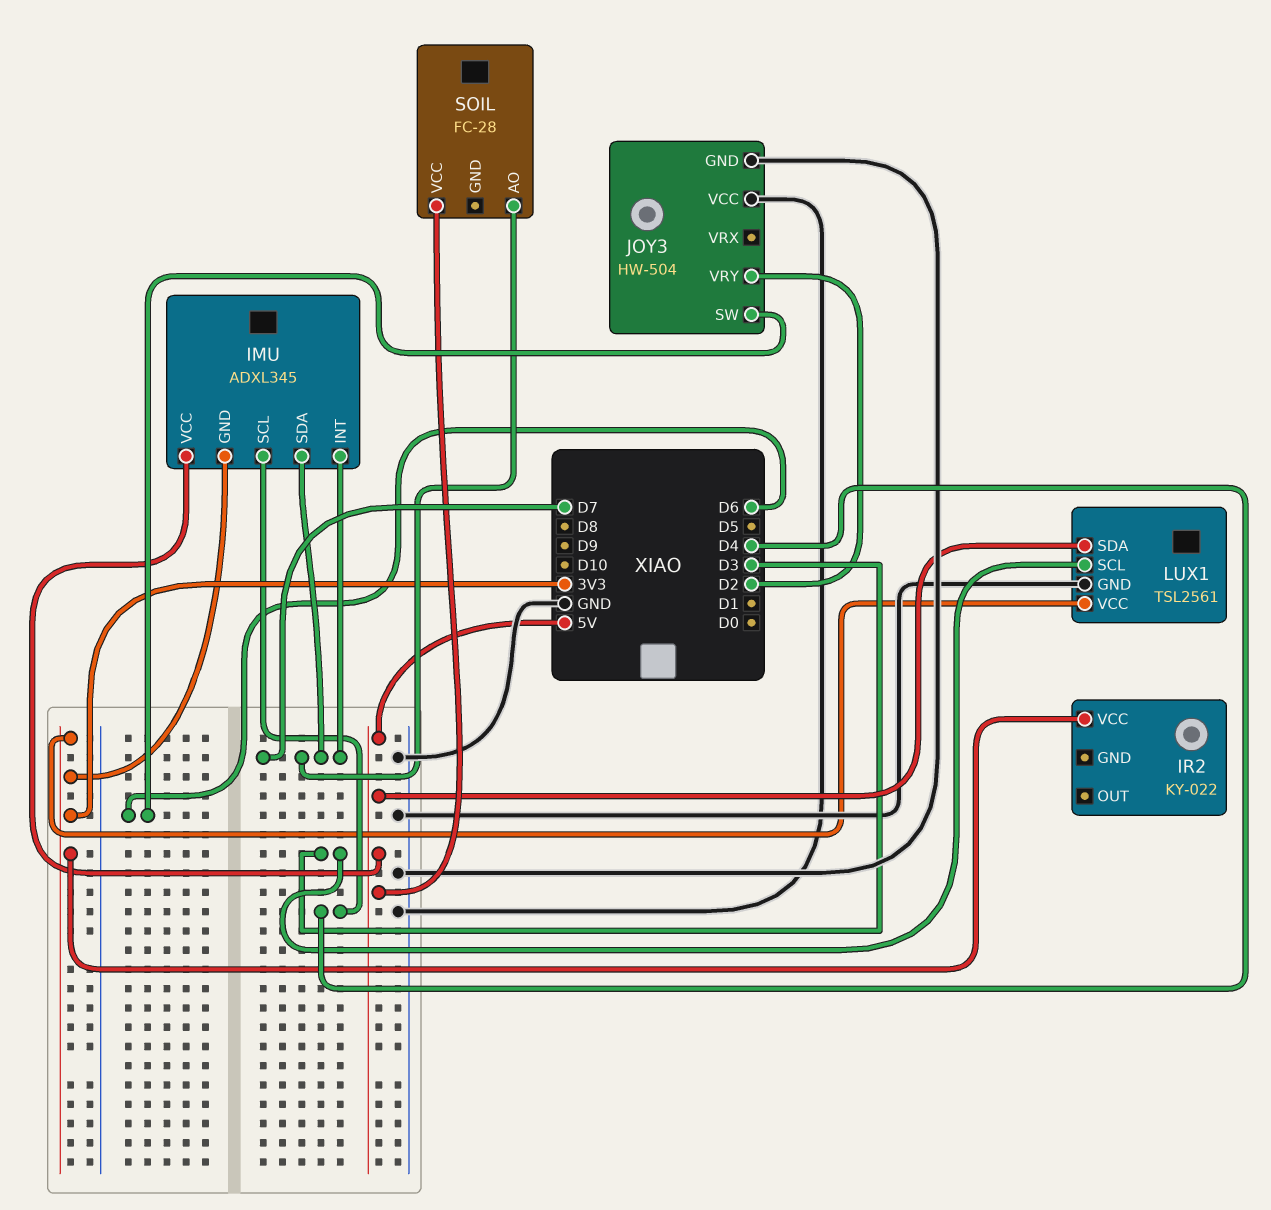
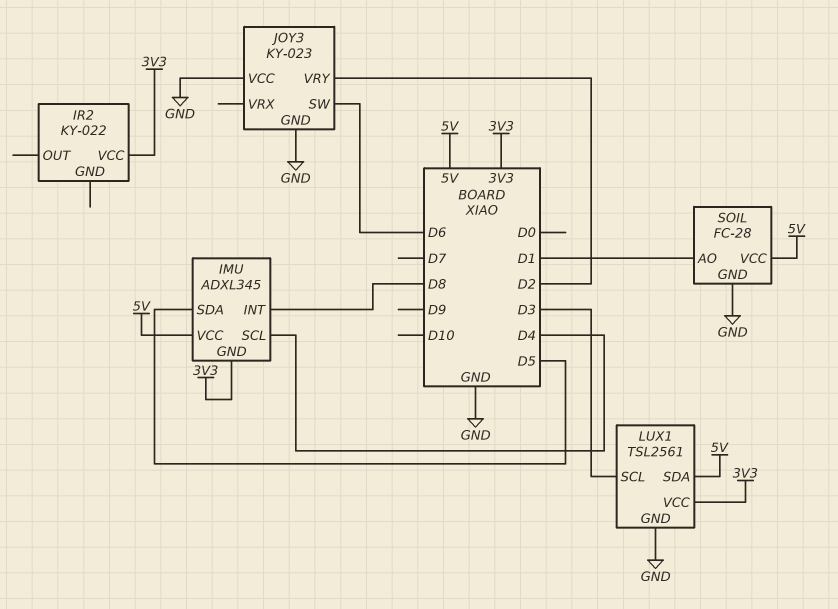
IMU pin INT: D7 -> D8
IMU pin SDA: D7 -> D5
JOY3: HW-504 -> KY-023
SOIL pin AO: D7 -> D1
SOIL pin GND: none -> GND

